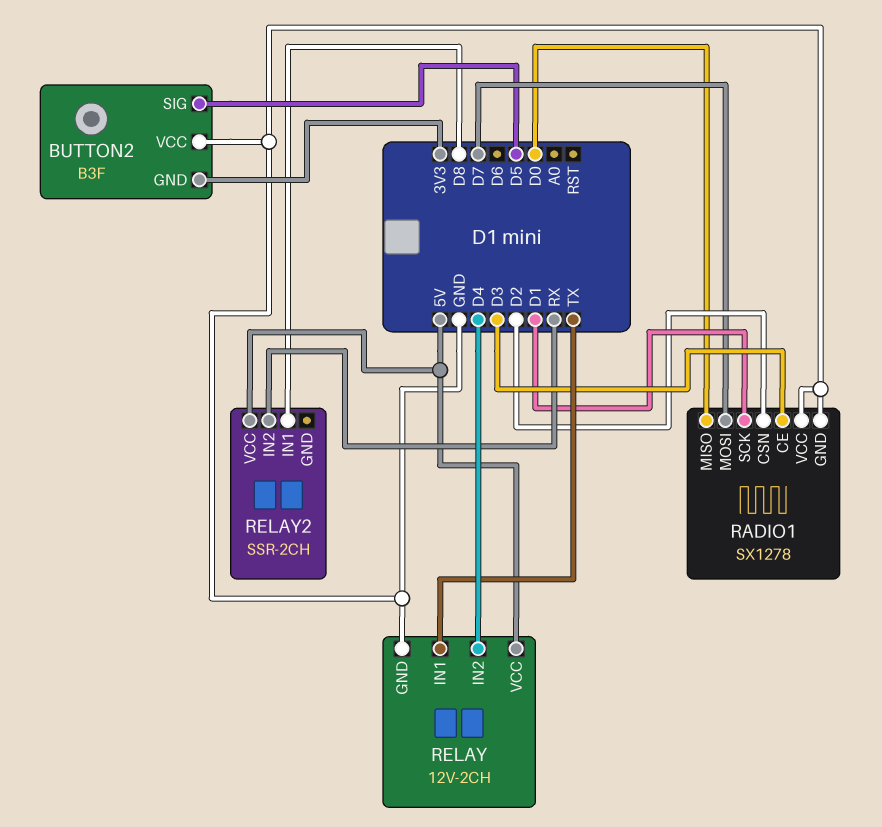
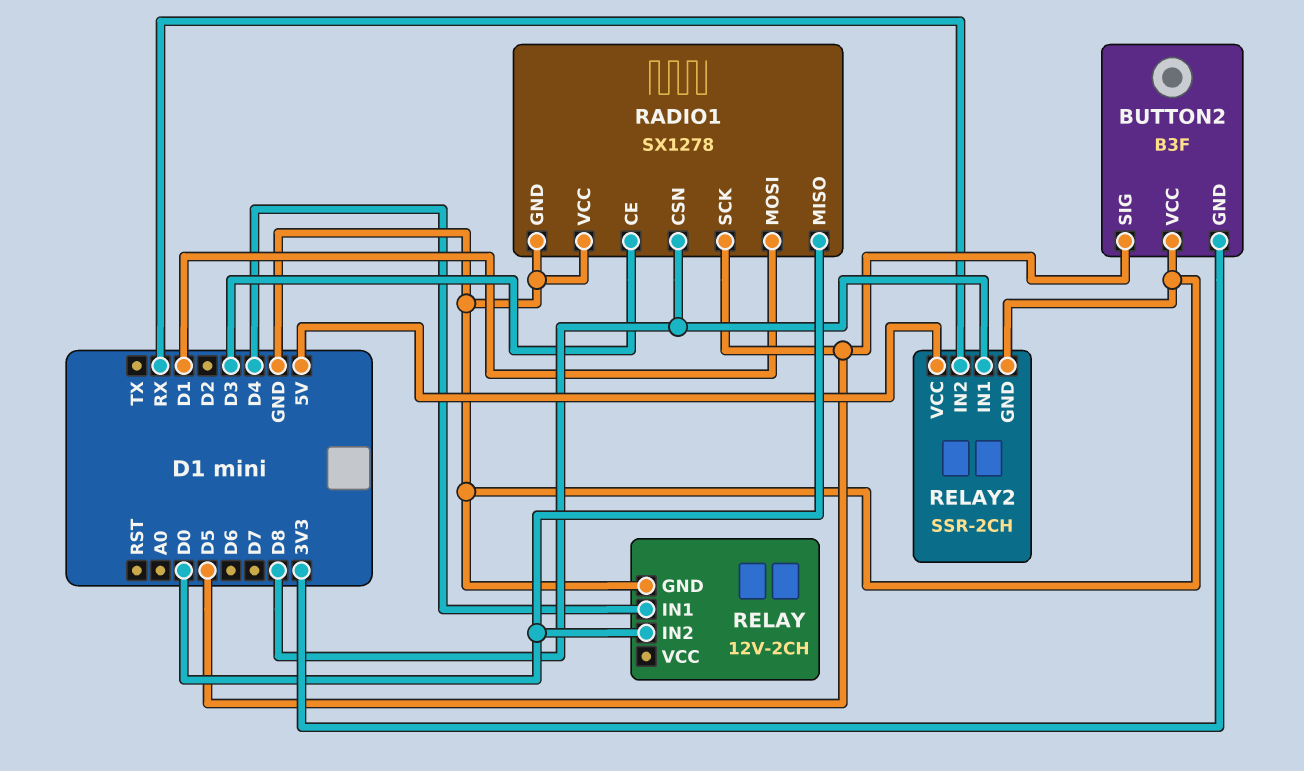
RADIO1 pin CSN: D2 -> D8
RADIO1 pin MOSI: D7 -> D1
RADIO1 pin SCK: D1 -> D5
RELAY pin IN1: TX -> D4
RELAY pin IN2: D4 -> D0
RELAY pin VCC: 5V -> none
RELAY2 pin GND: none -> GND

